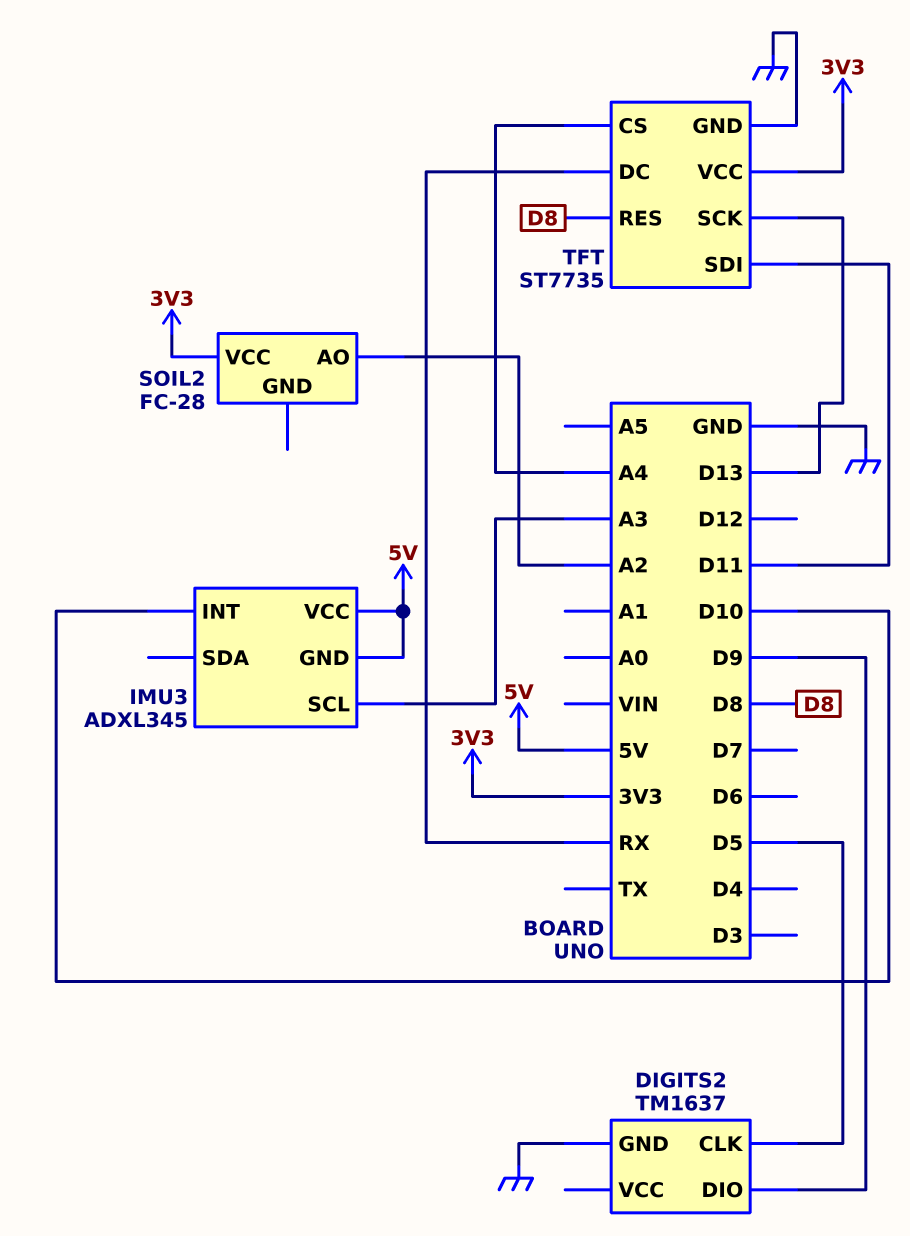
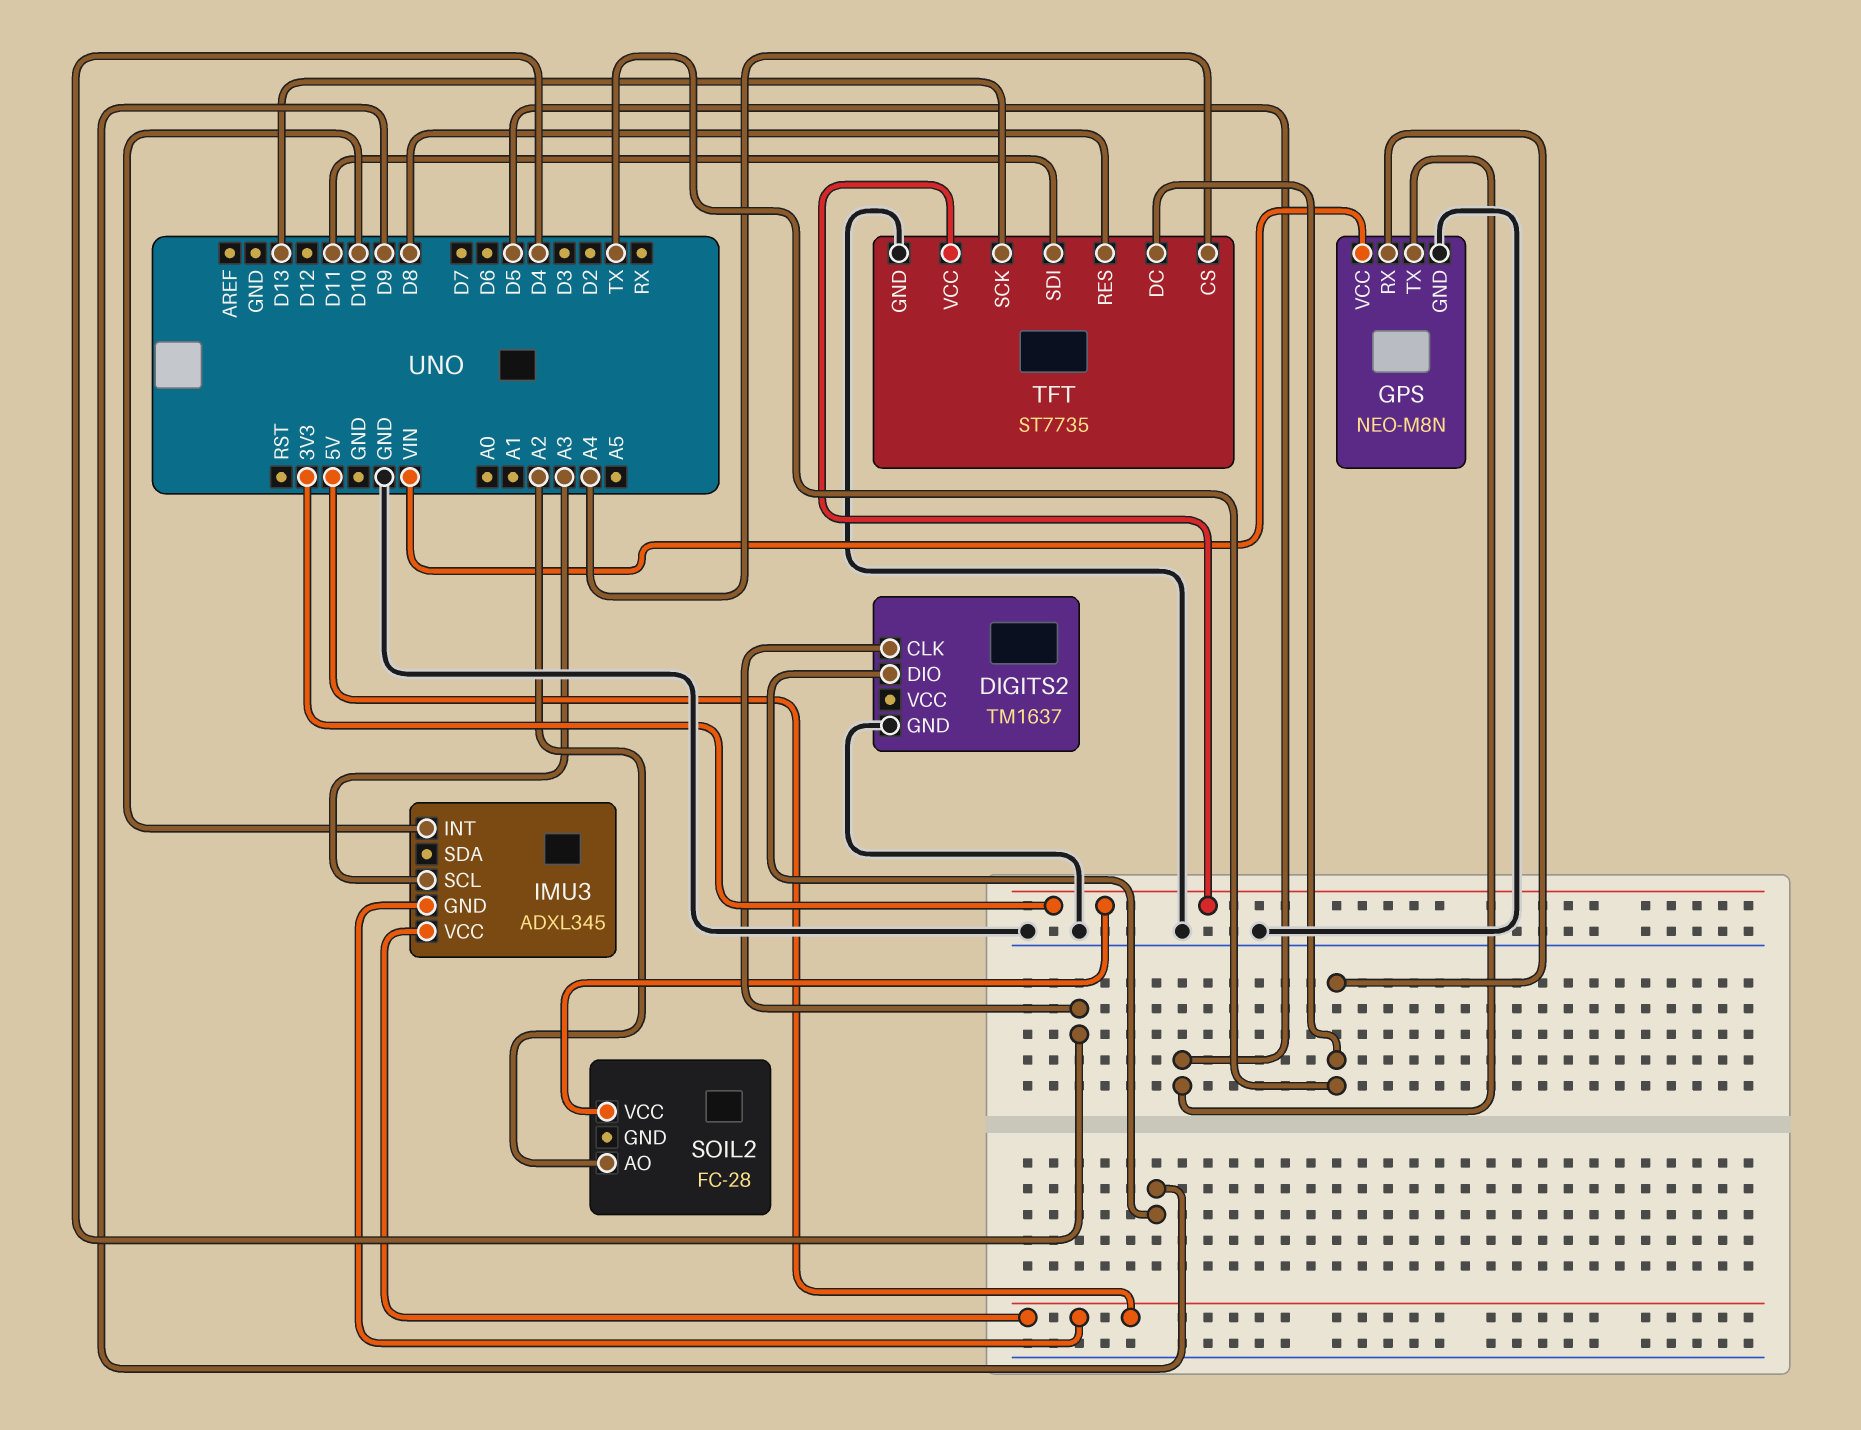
DIGITS2 pin CLK: D5 -> D4
GPS: none -> NEO-M8N
GPS pin GND: none -> GND
GPS pin RX: none -> TX
GPS pin TX: none -> D5
GPS pin VCC: none -> VIN
TFT pin DC: RX -> TX

